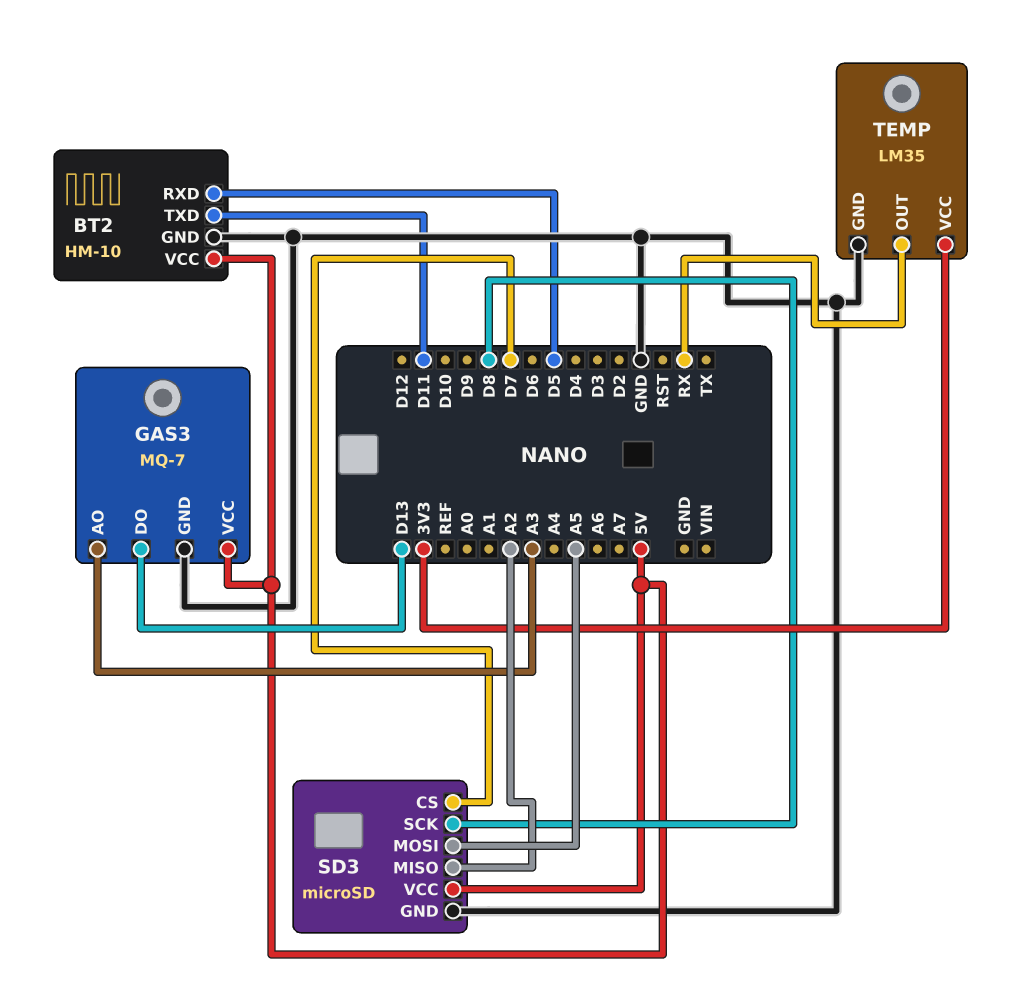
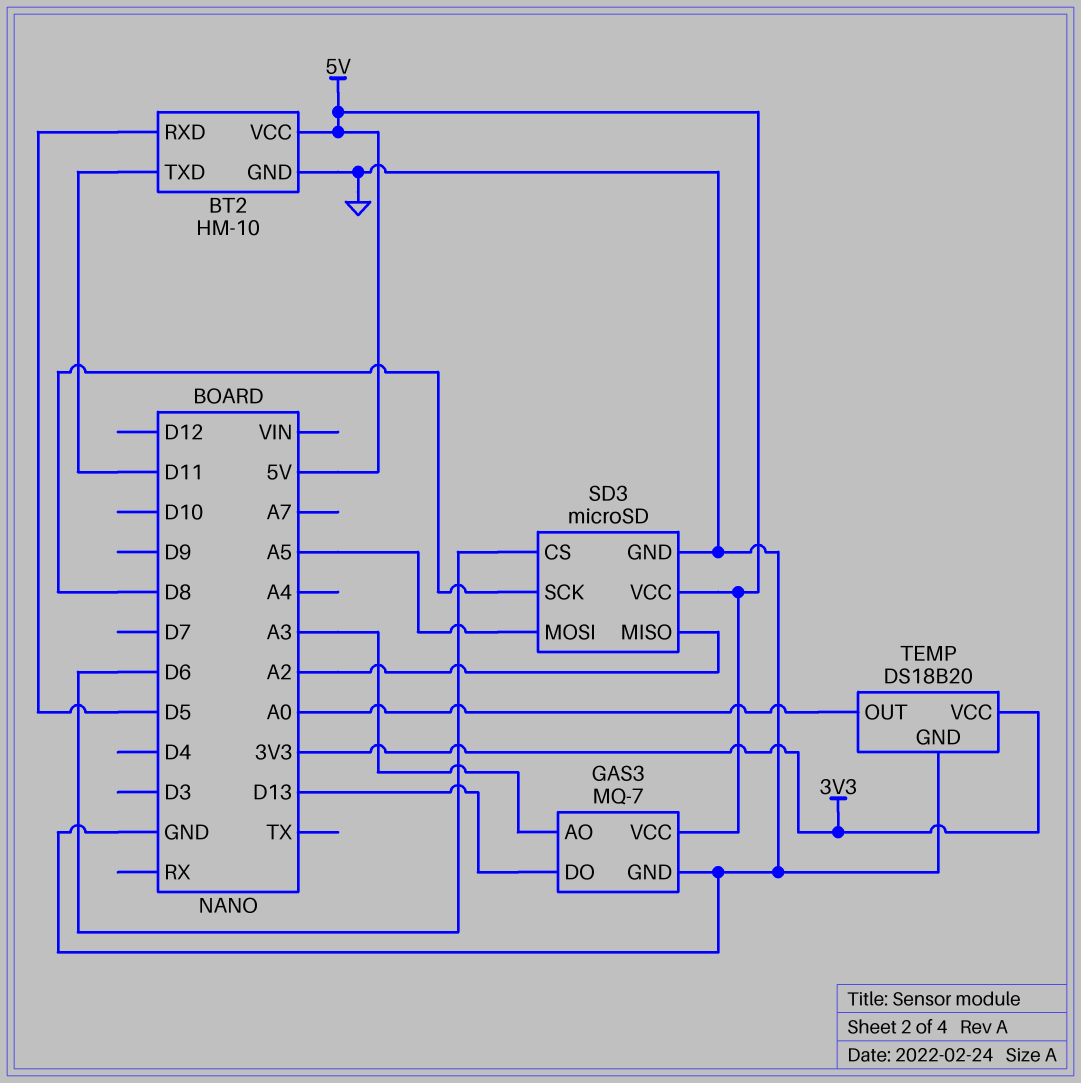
SD3 pin CS: D7 -> D6
TEMP: LM35 -> DS18B20
TEMP pin OUT: RX -> A0

